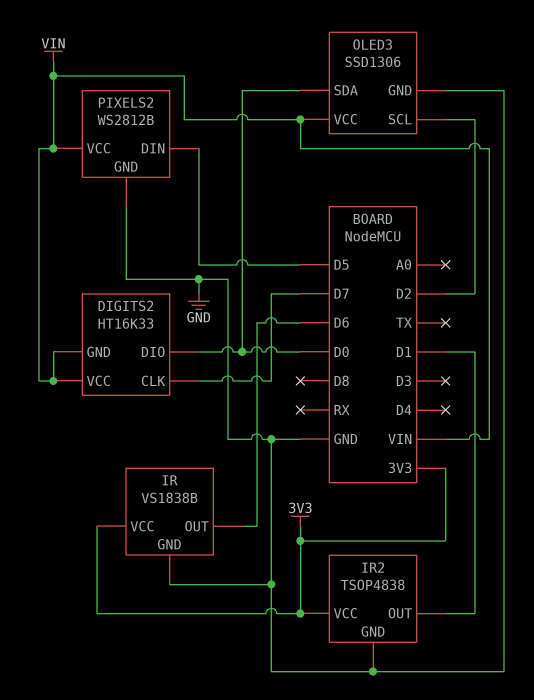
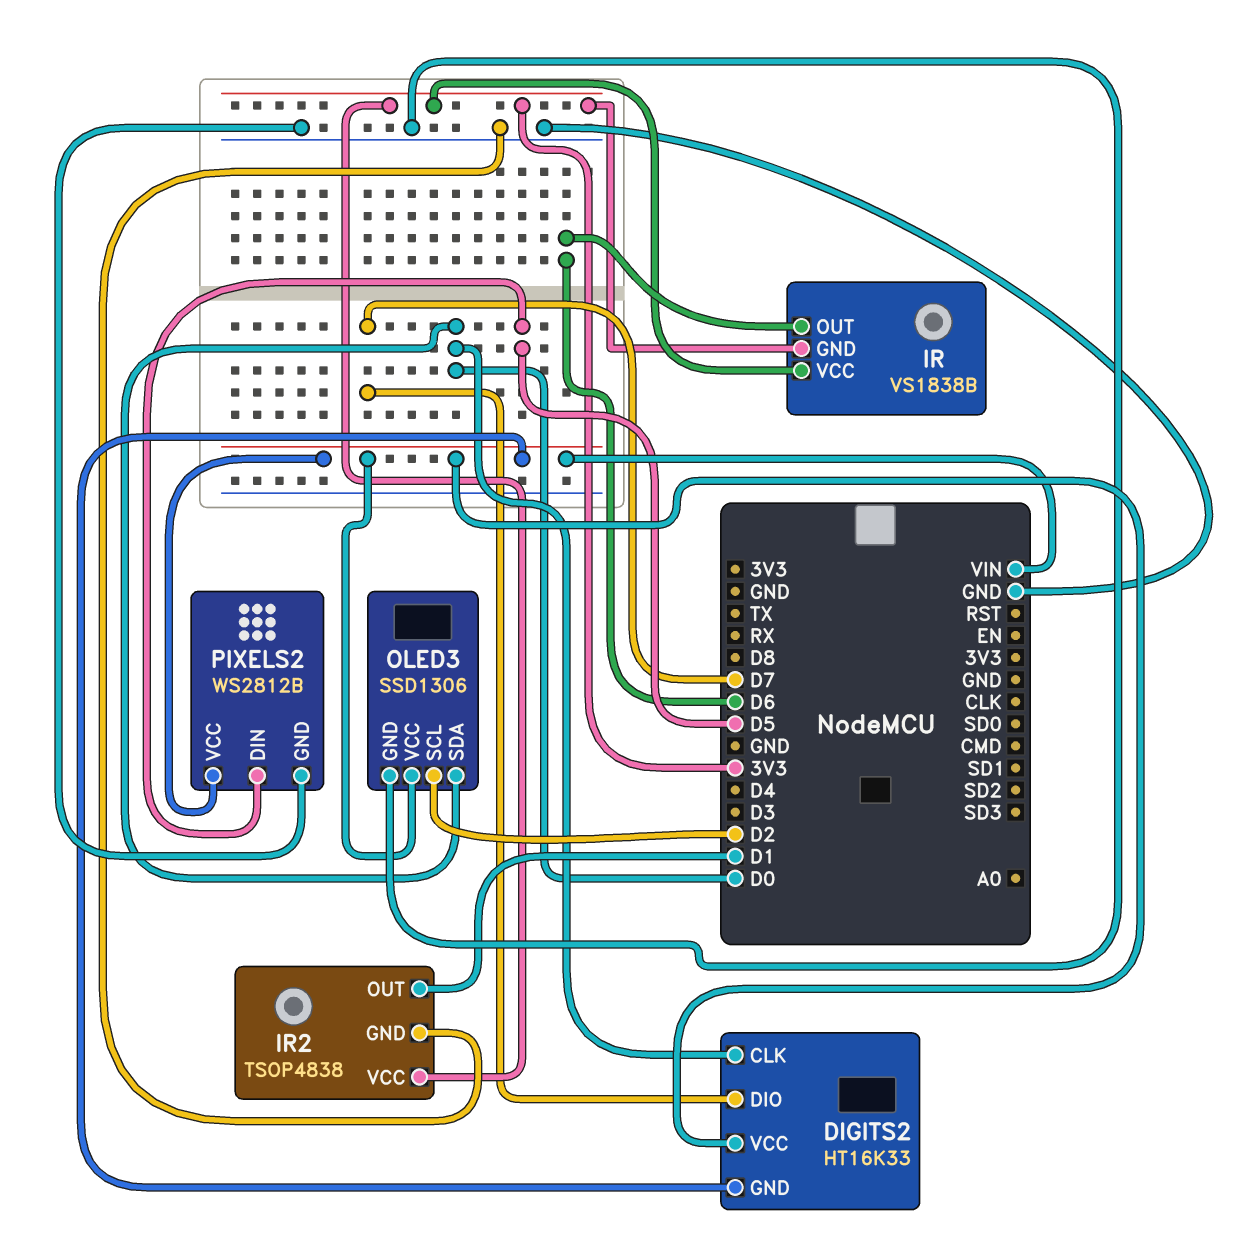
DIGITS2 pin CLK: D7 -> D0
DIGITS2 pin DIO: D0 -> D7
IR pin GND: GND -> 3V3

